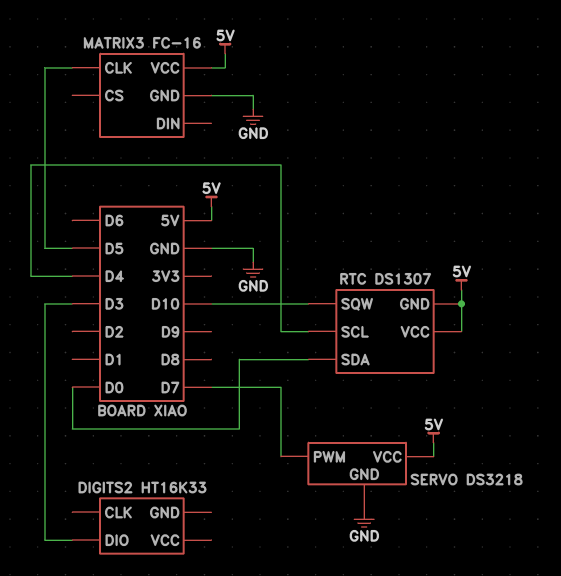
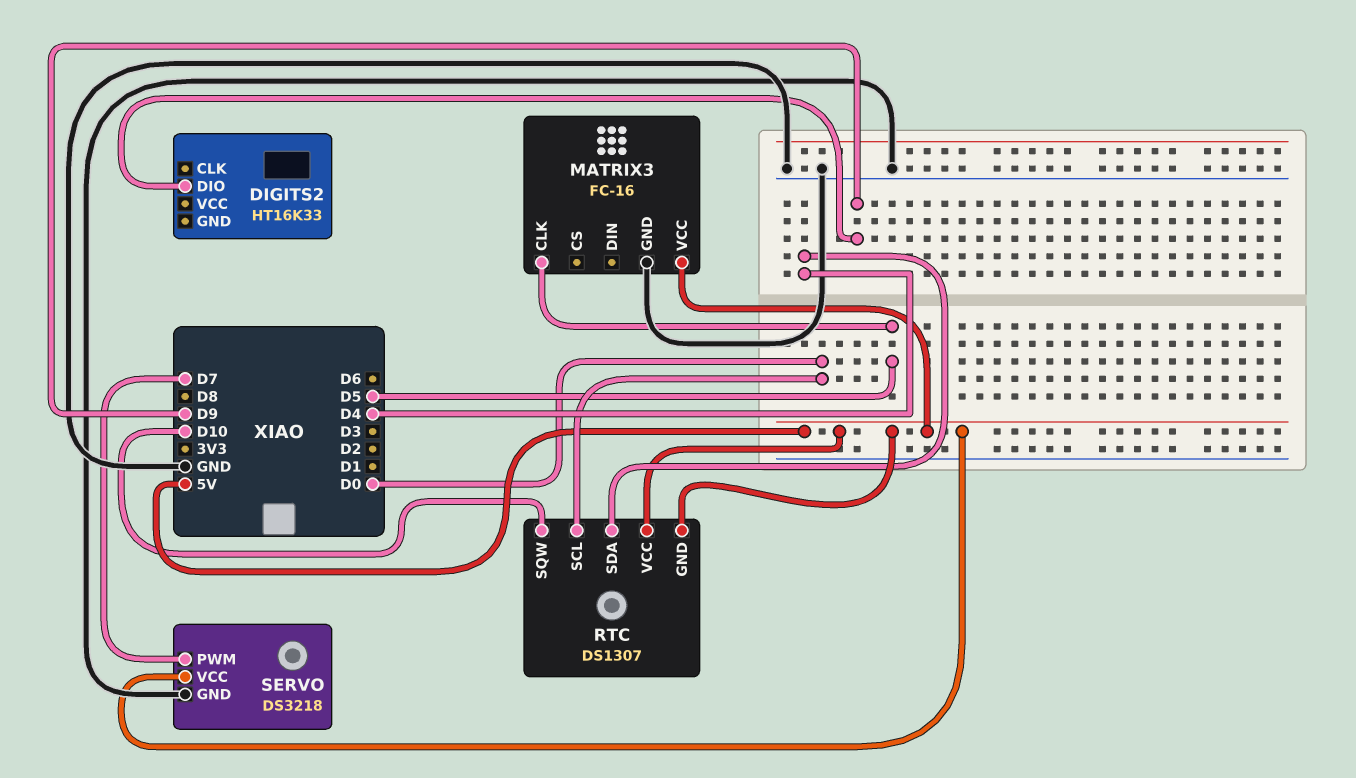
DIGITS2 pin DIO: D3 -> D9
RTC pin SCL: D4 -> D0
RTC pin SDA: D0 -> D4

